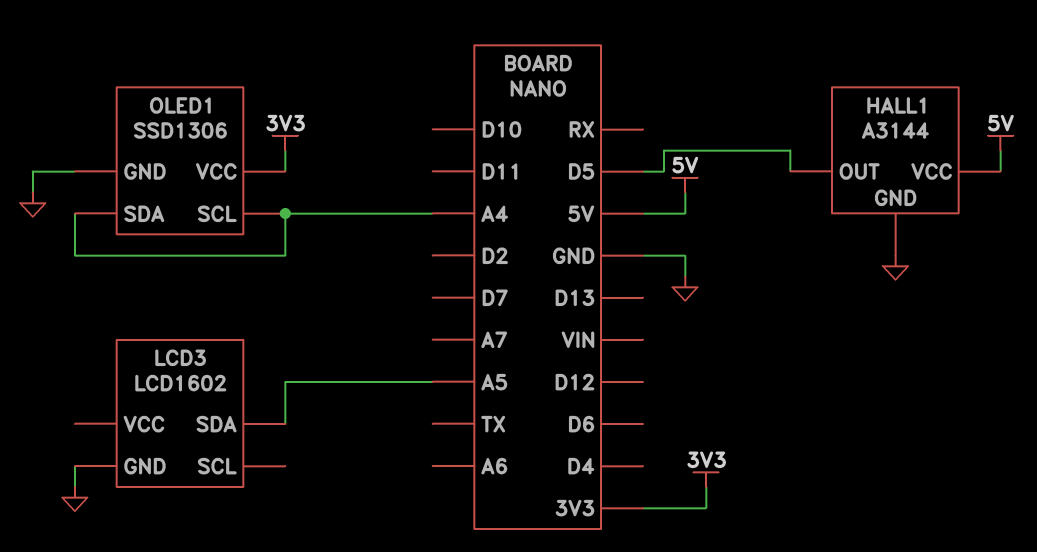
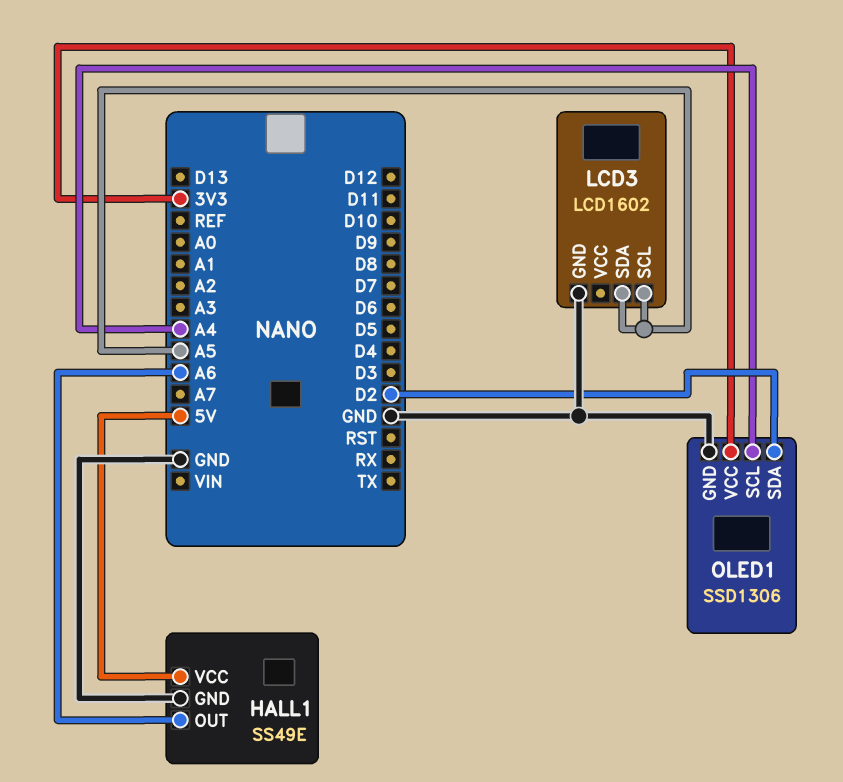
HALL1: A3144 -> SS49E
HALL1 pin OUT: D5 -> A6
LCD3 pin SCL: none -> A5
OLED1 pin SDA: A4 -> D2

